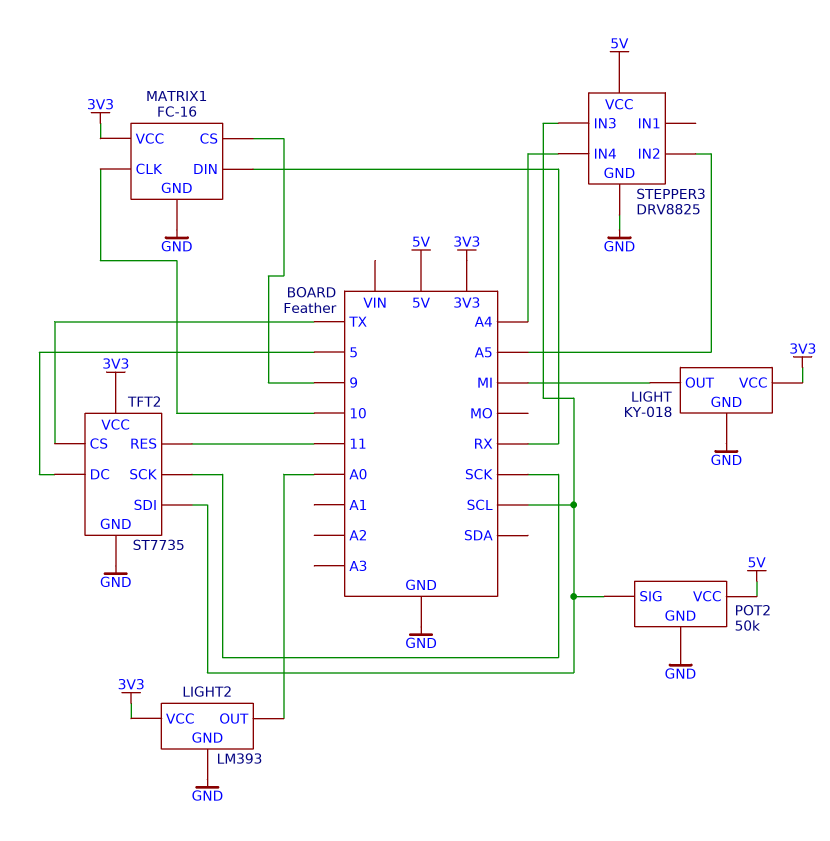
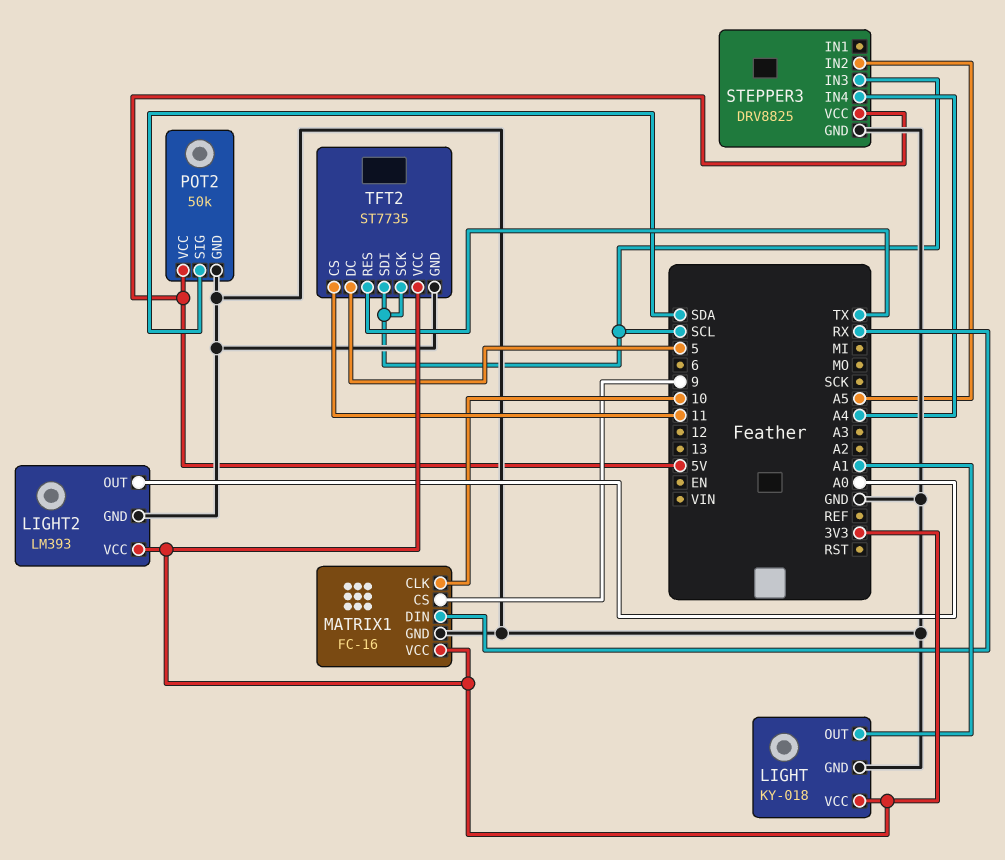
LIGHT pin OUT: MI -> A1
POT2 pin SIG: SCL -> SDA
TFT2 pin CS: TX -> 11
TFT2 pin RES: 11 -> TX
TFT2 pin SCK: SCK -> SCL

